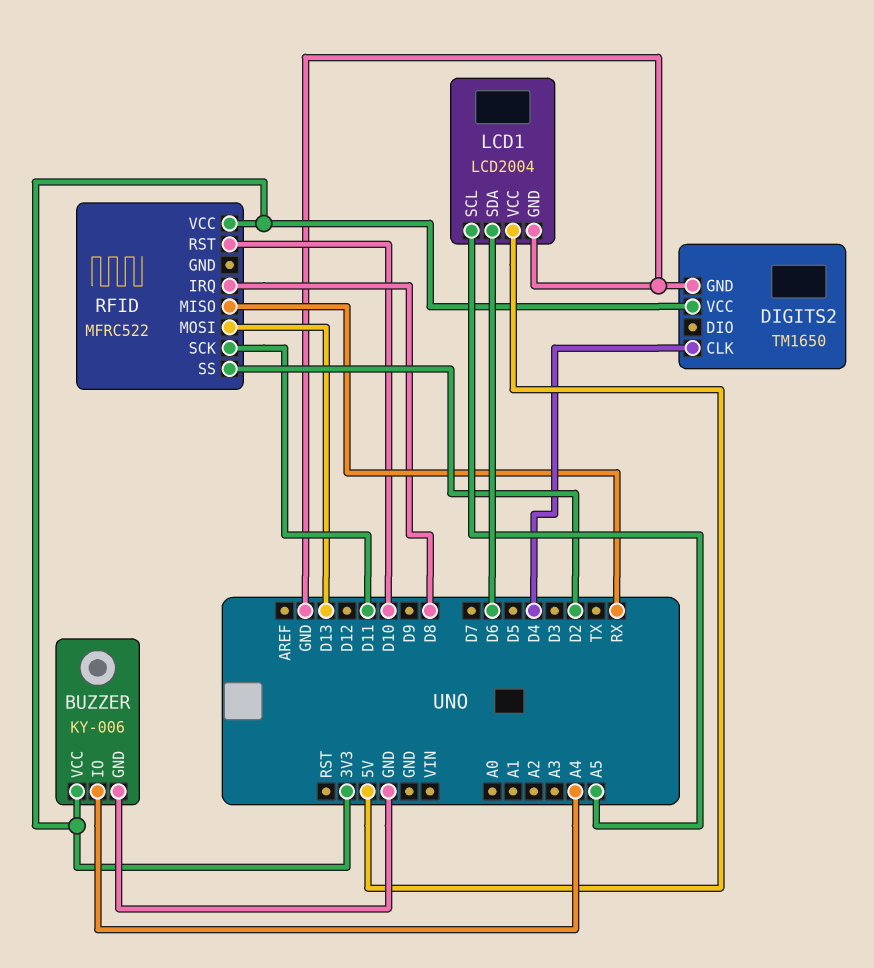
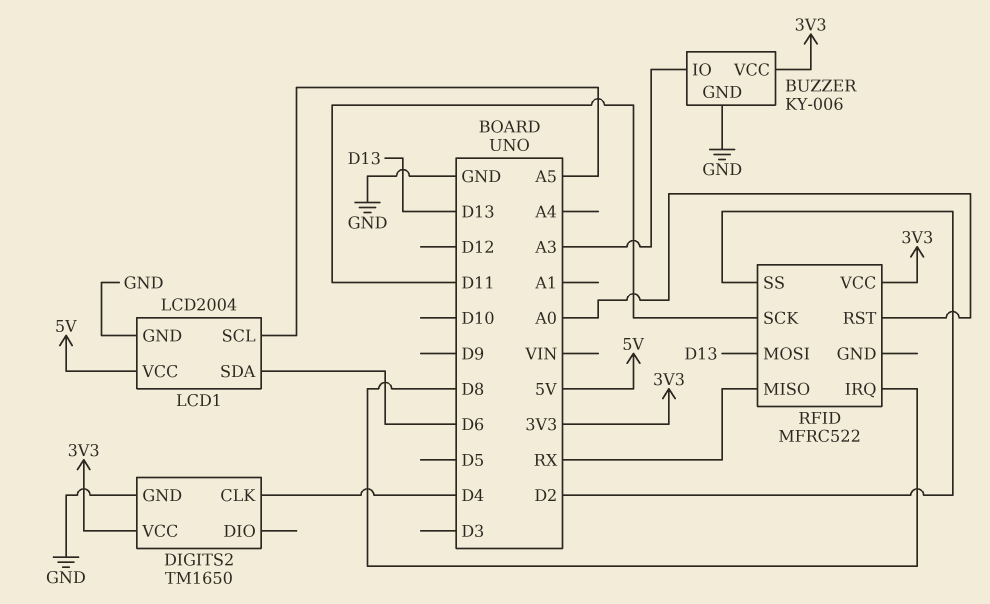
BUZZER pin IO: A4 -> A3
RFID pin RST: D10 -> A0

